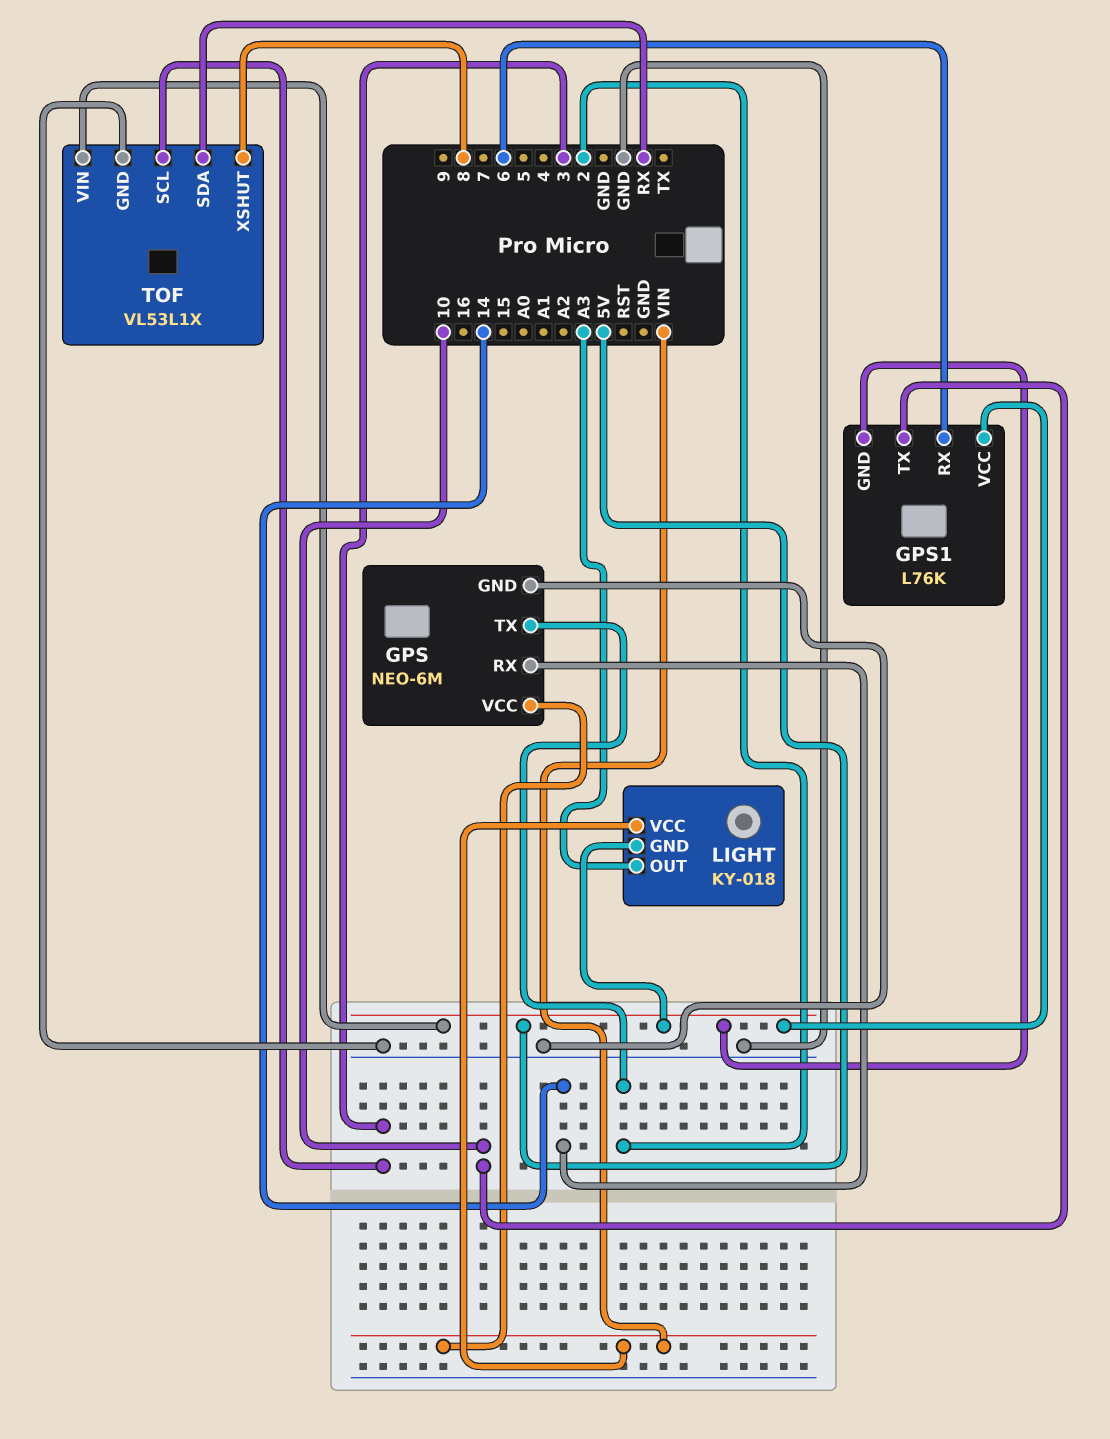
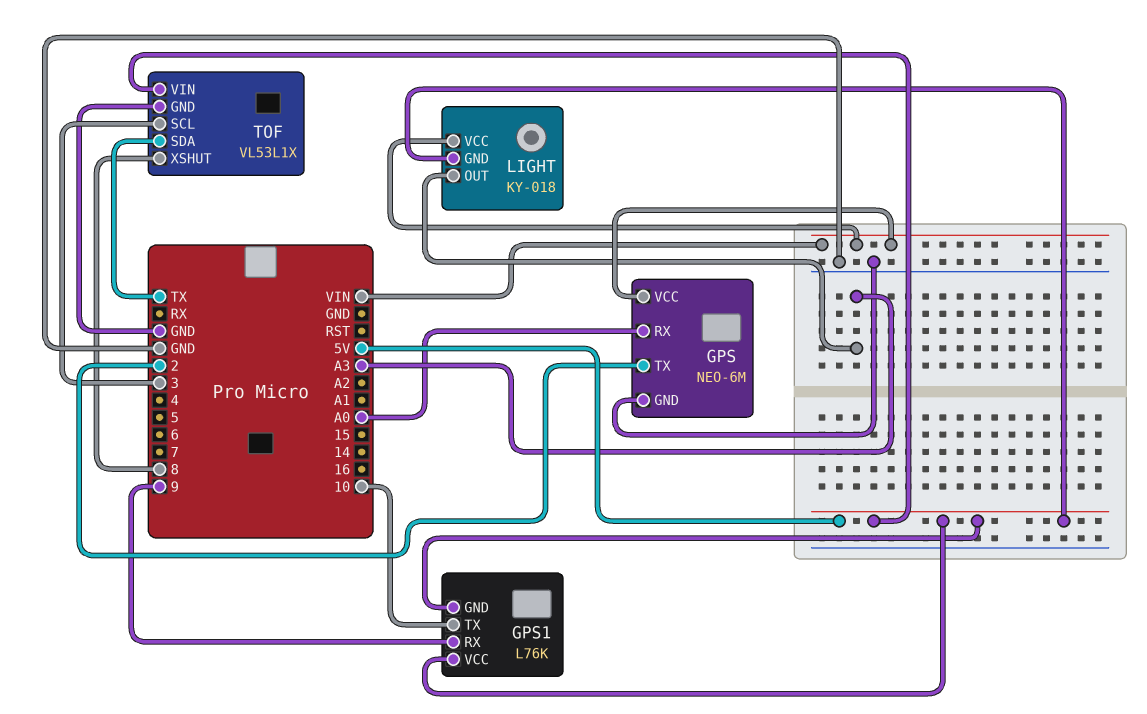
GPS pin RX: 14 -> A0
GPS1 pin RX: 6 -> 9
TOF pin SDA: RX -> TX

